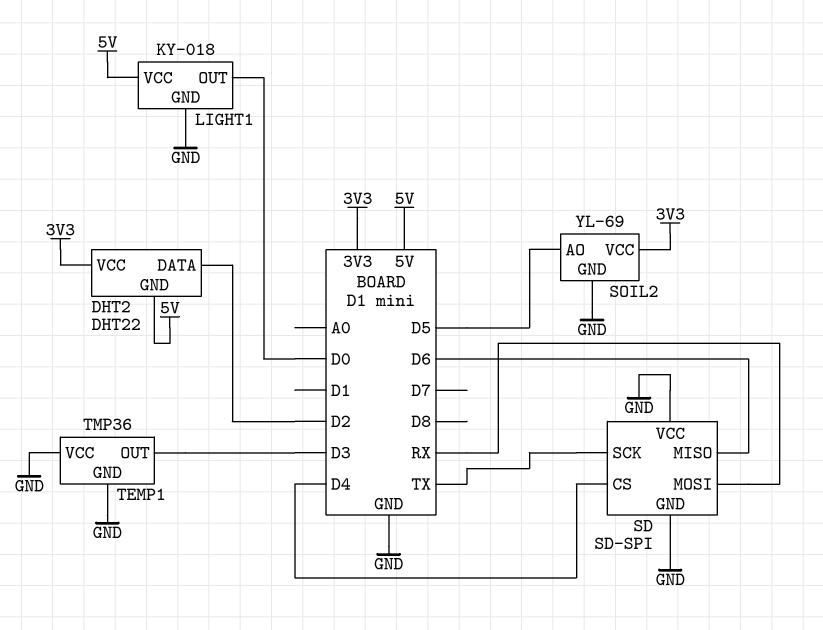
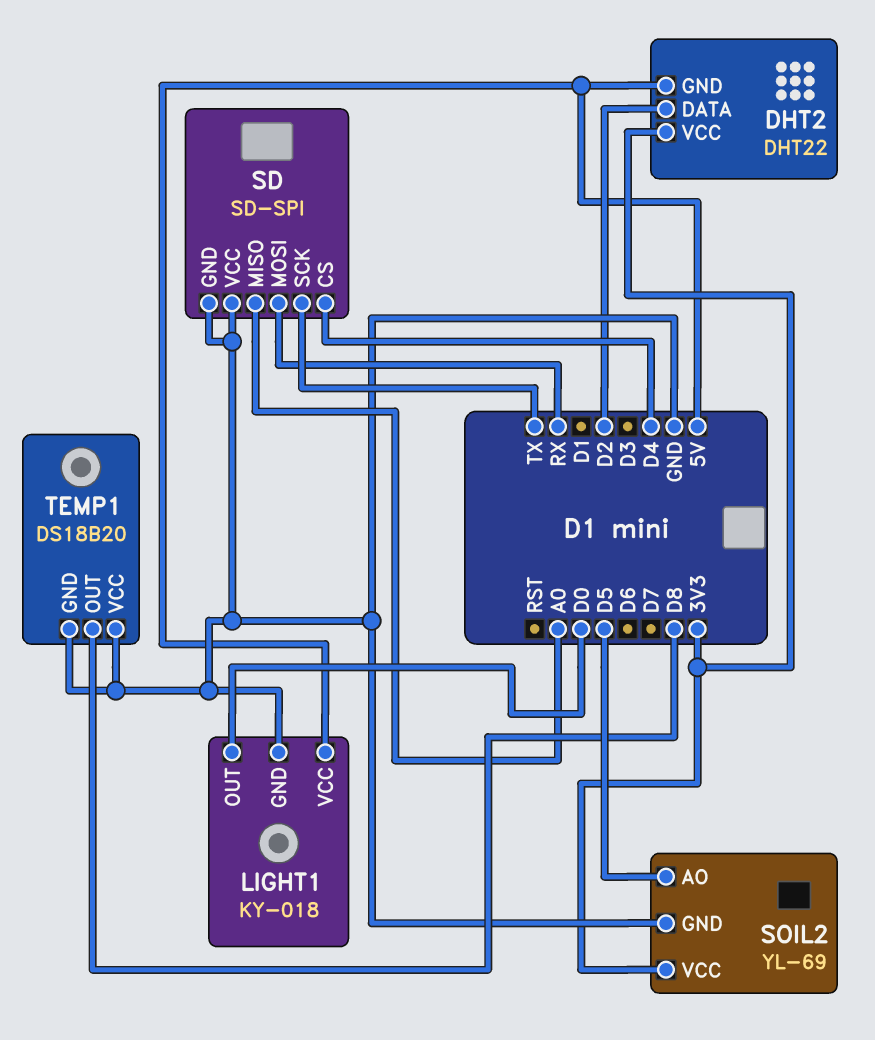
SD pin MISO: D6 -> A0
TEMP1: TMP36 -> DS18B20
TEMP1 pin OUT: D3 -> D8

